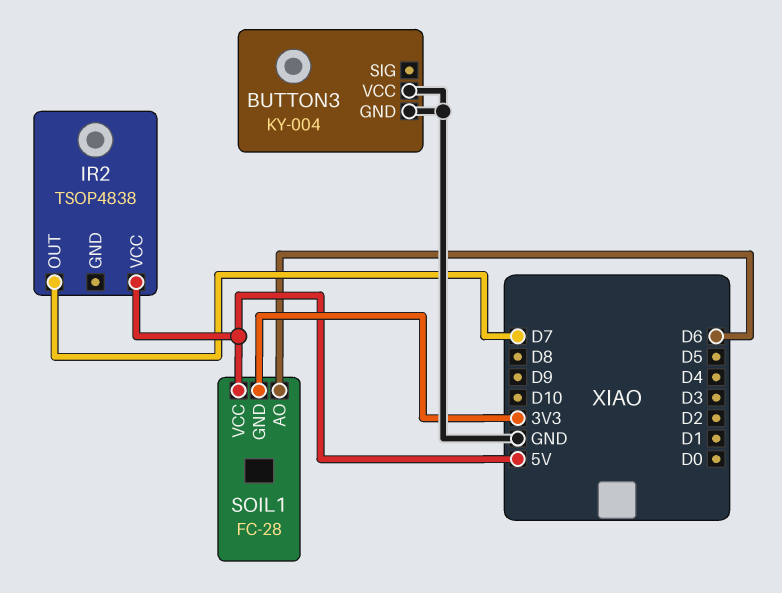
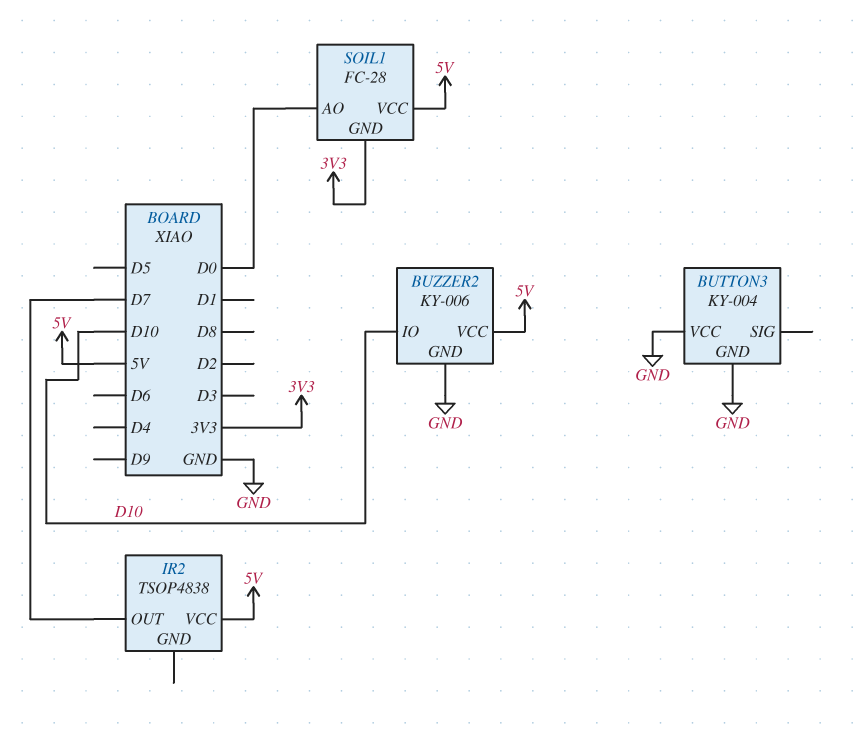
BUZZER2: none -> KY-006
BUZZER2 pin GND: none -> GND
BUZZER2 pin IO: none -> D10
BUZZER2 pin VCC: none -> 5V
SOIL1 pin AO: D6 -> D0

